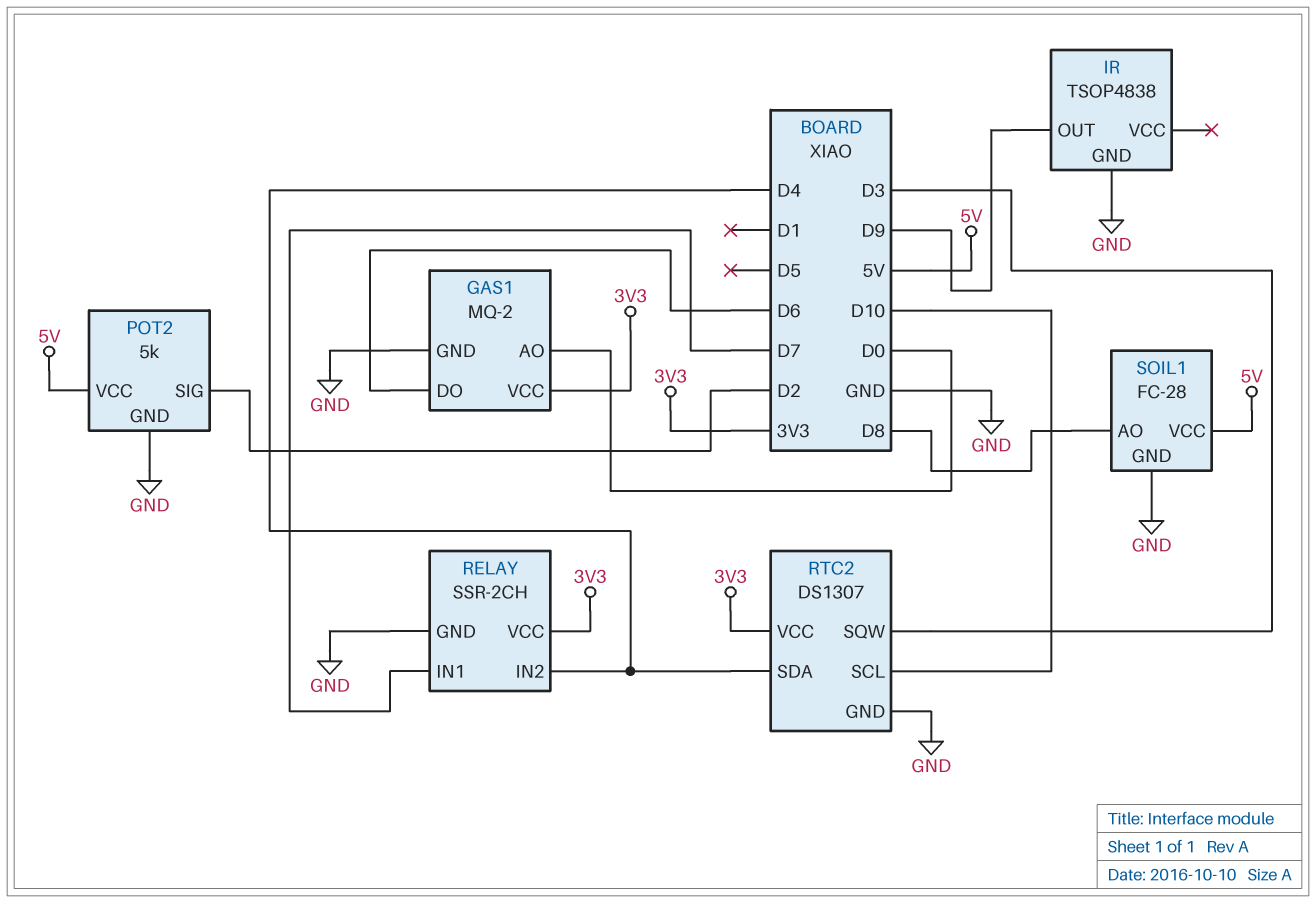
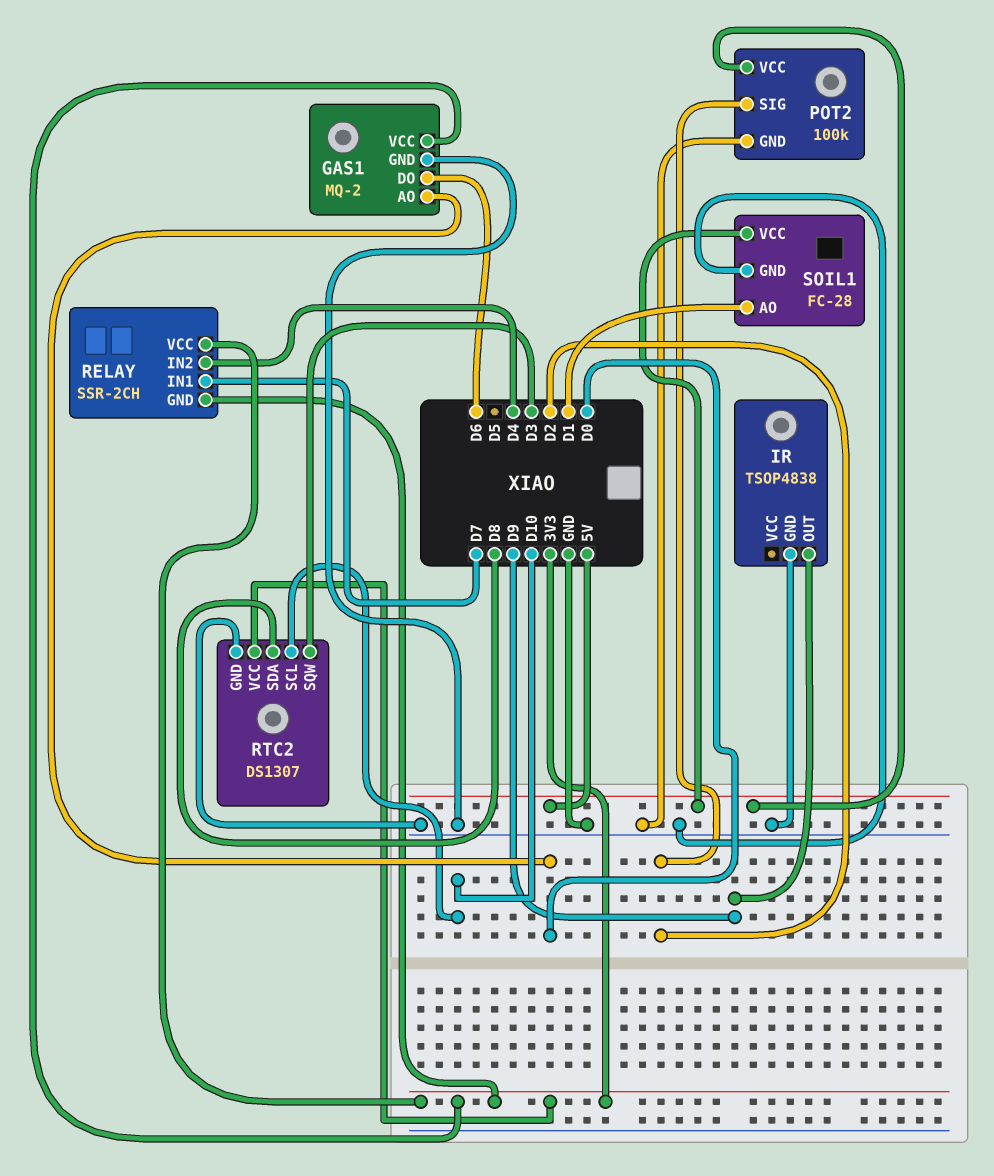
POT2: 5k -> 100k
RELAY pin GND: GND -> 3V3
RTC2 pin SDA: D4 -> D8
SOIL1 pin AO: D8 -> D1

